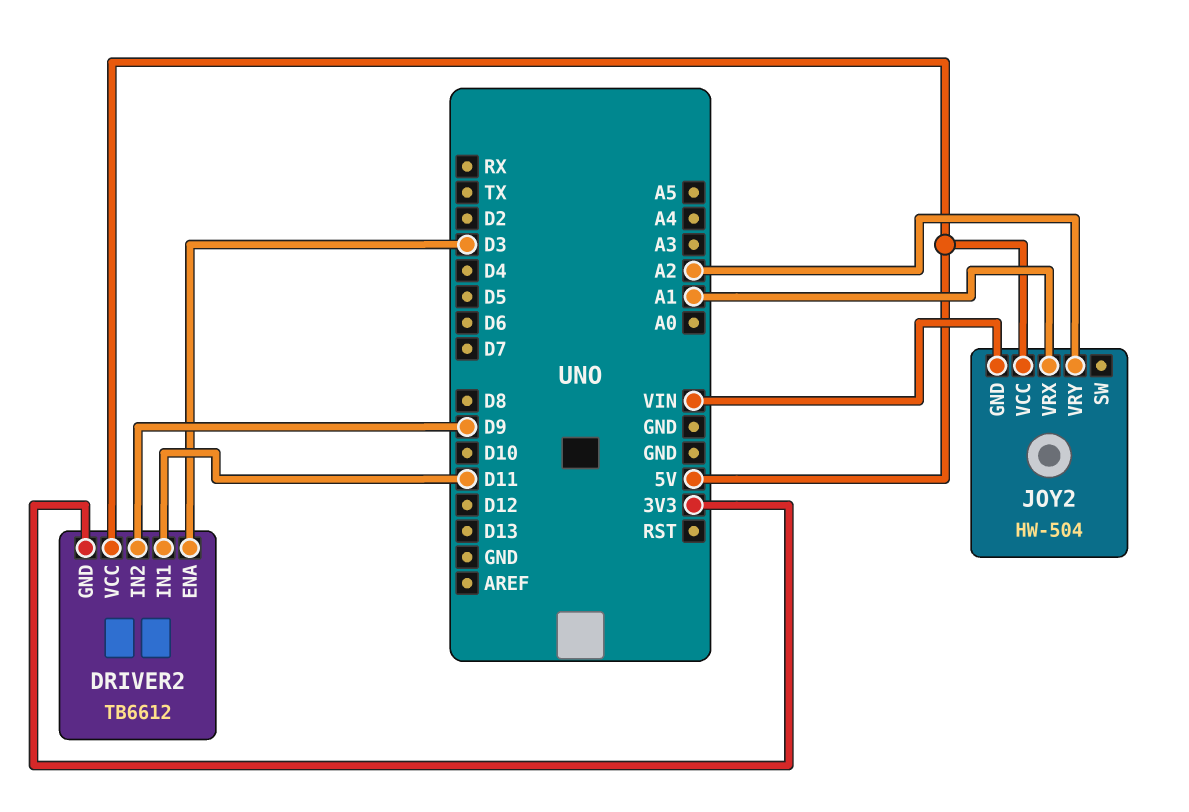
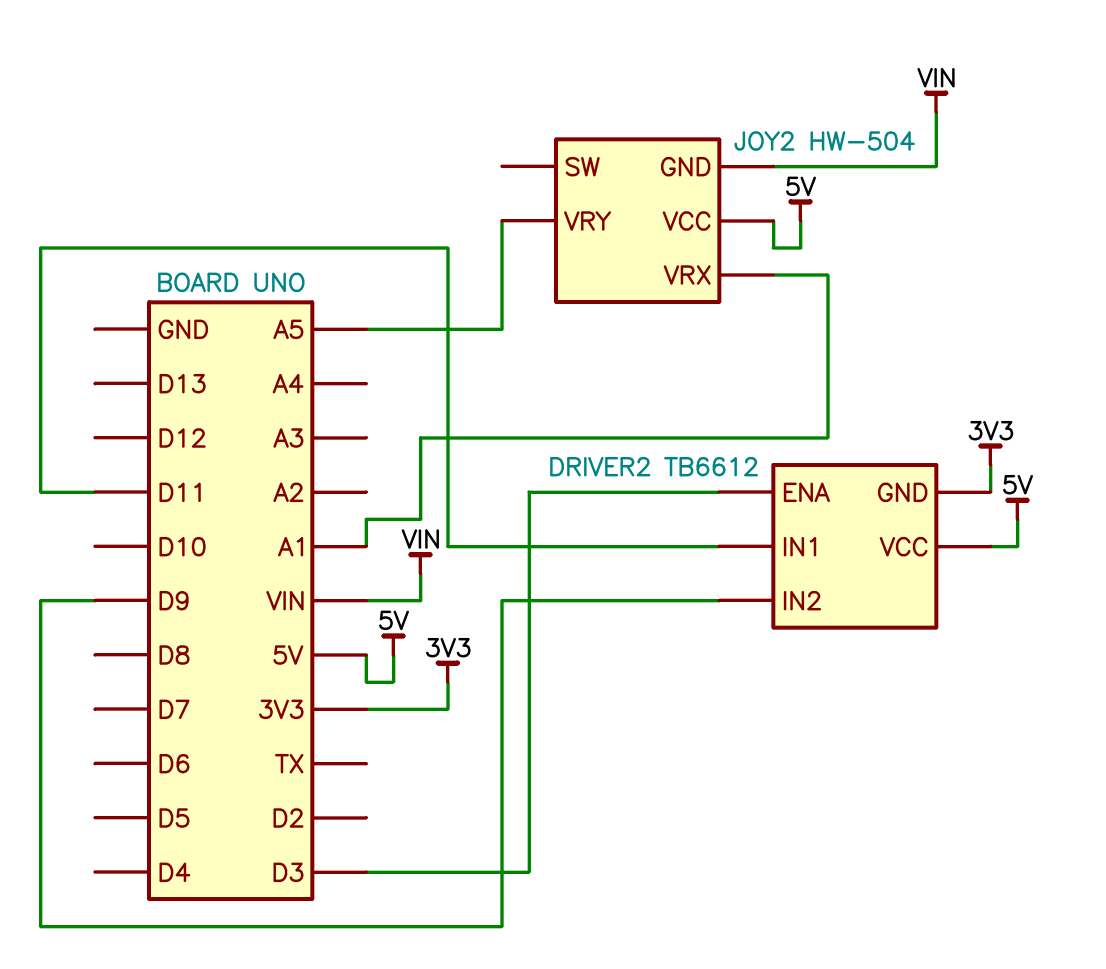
JOY2 pin VRY: A2 -> A5

